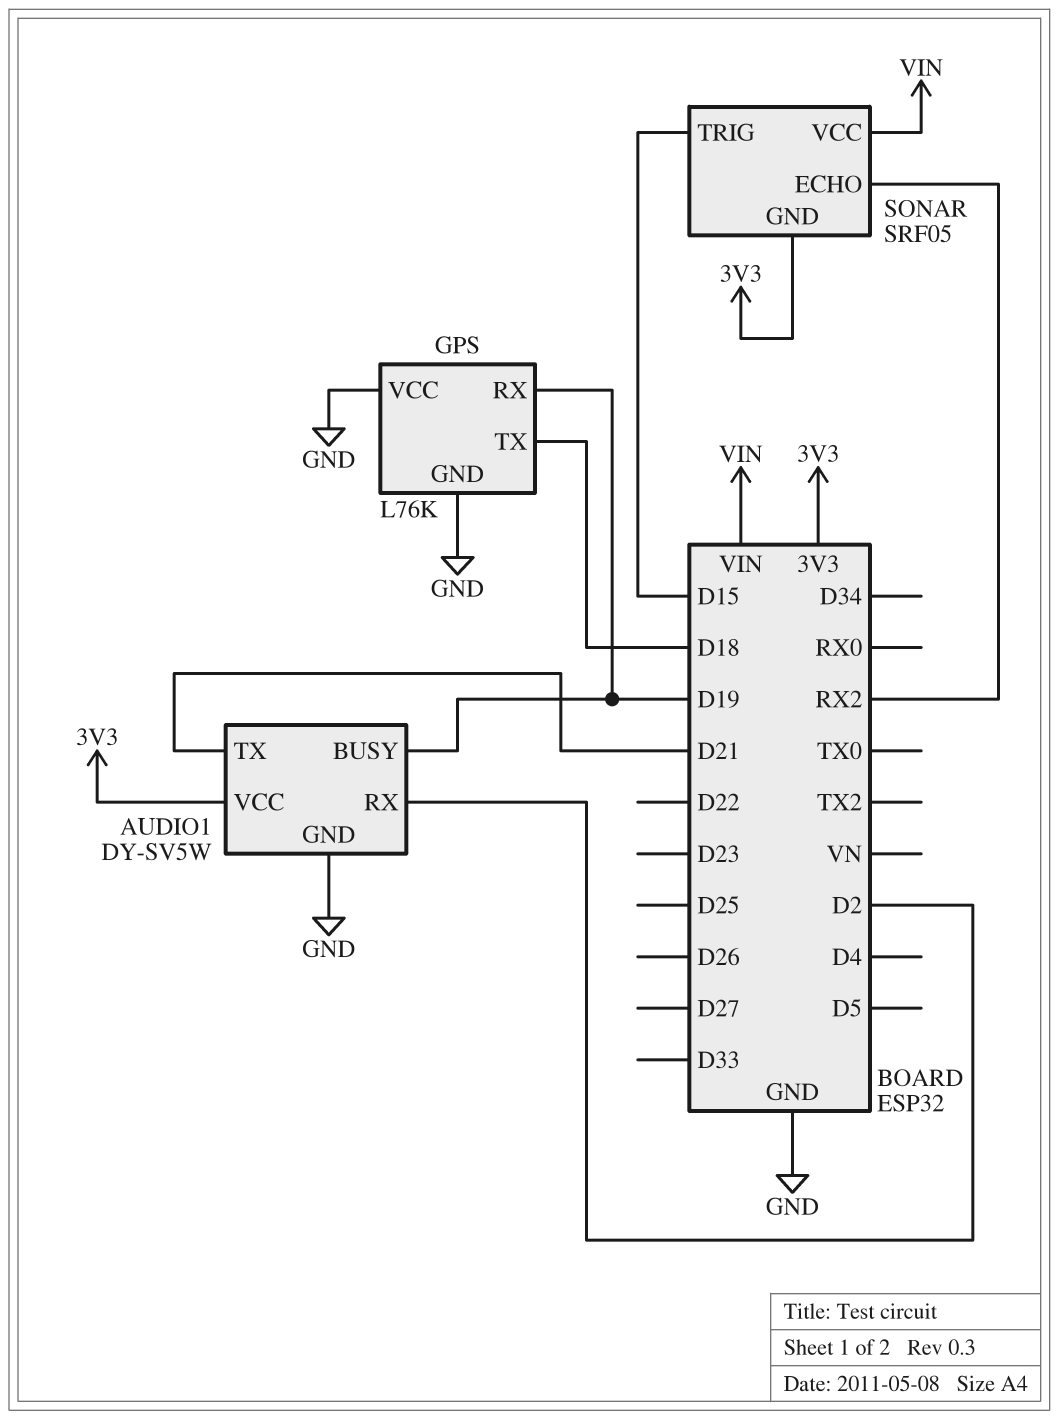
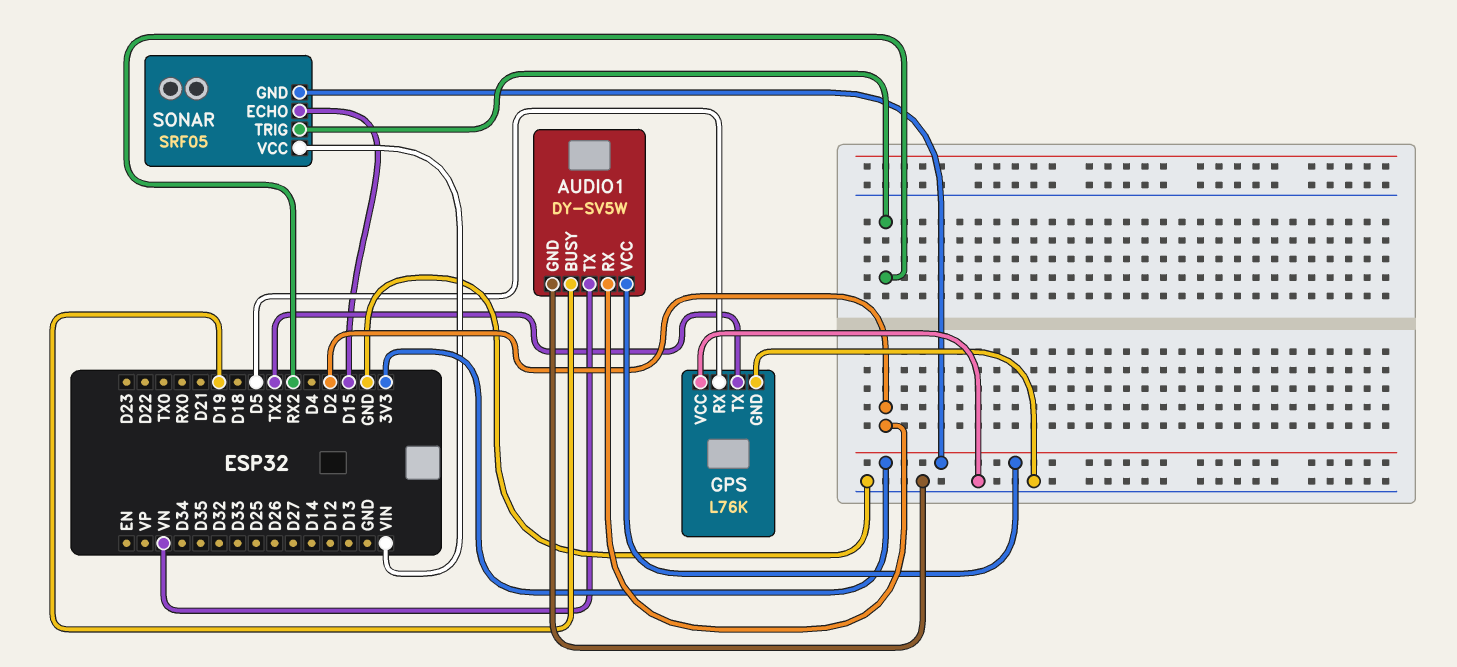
AUDIO1 pin TX: D21 -> VN
GPS pin RX: D19 -> D5
GPS pin TX: D18 -> TX2
SONAR pin ECHO: RX2 -> D15
SONAR pin TRIG: D15 -> RX2

